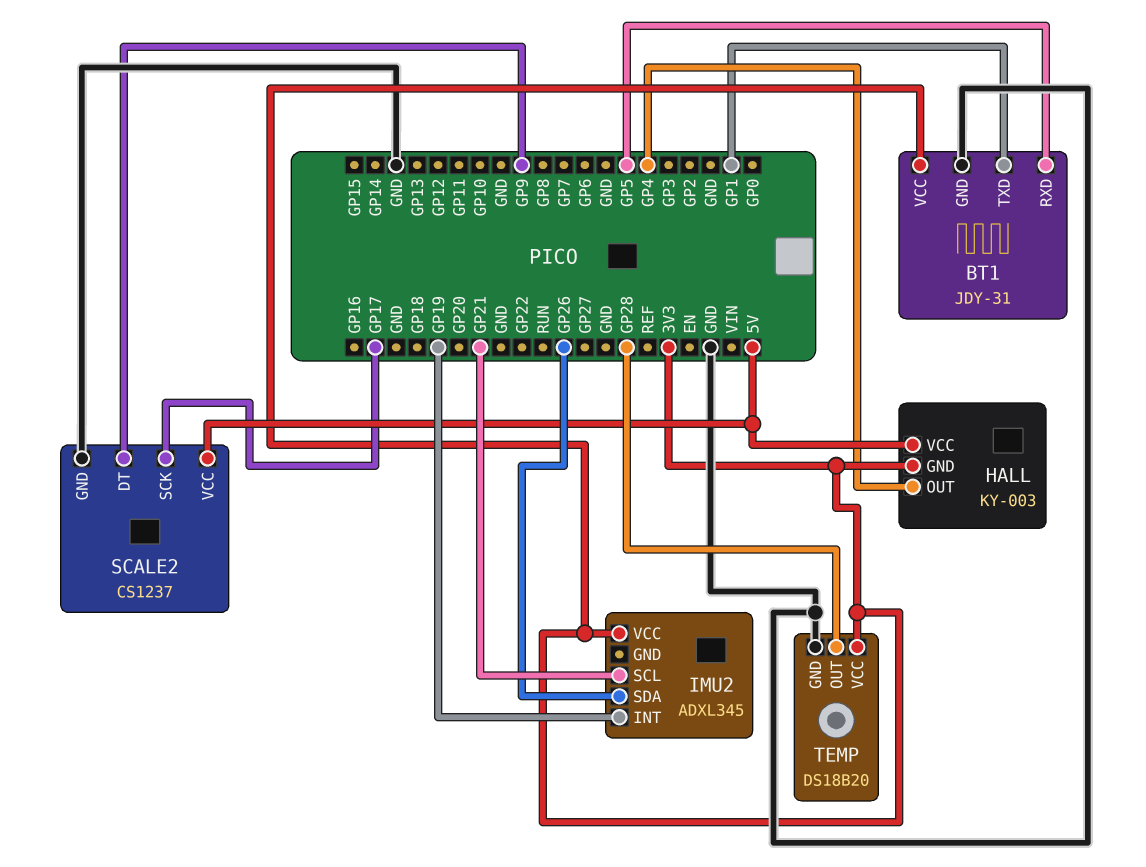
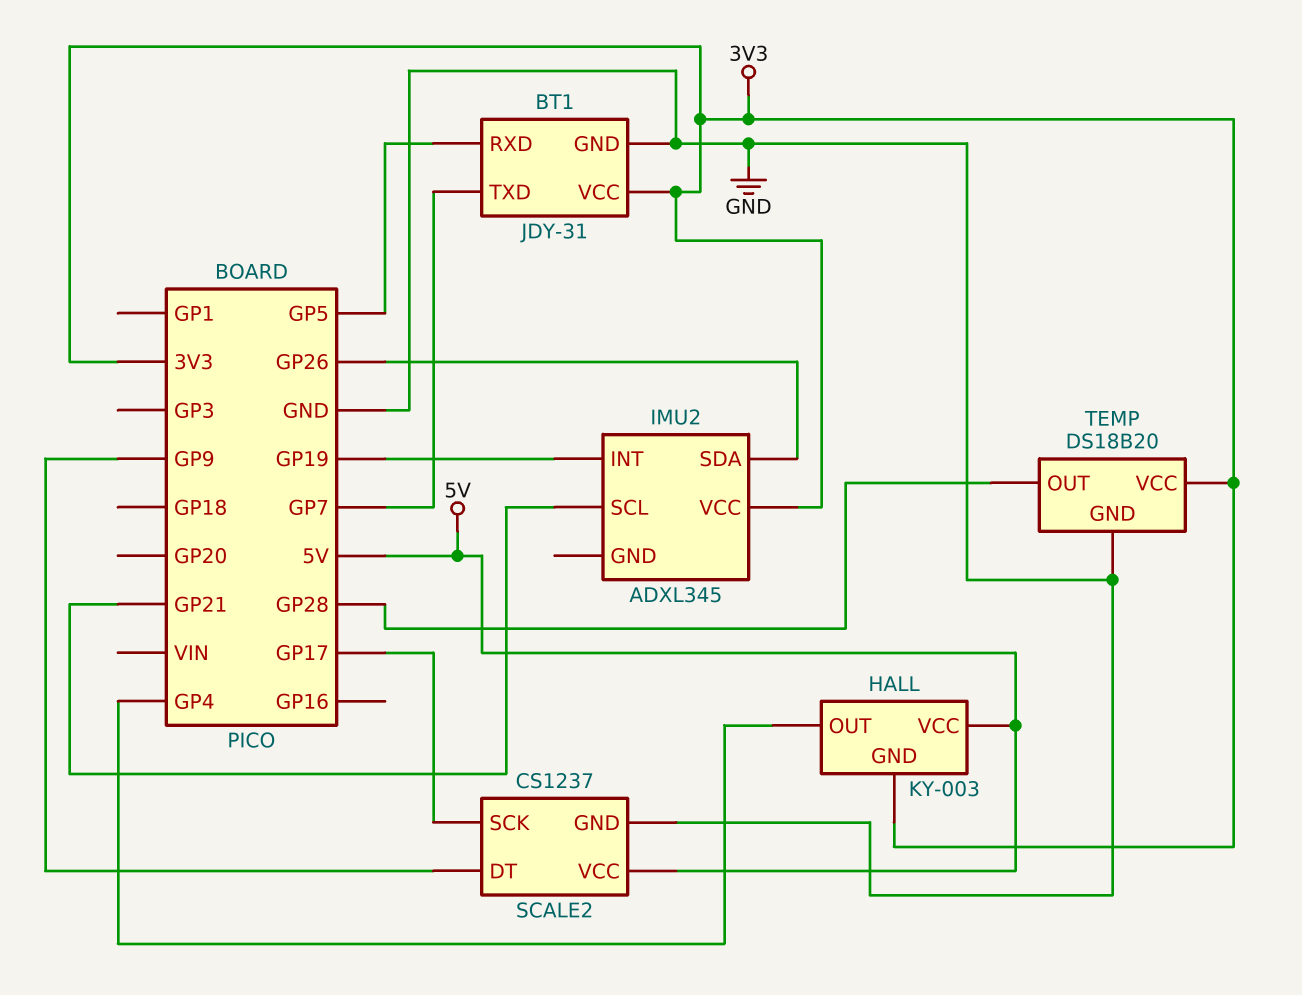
BT1 pin TXD: GP1 -> GP7

